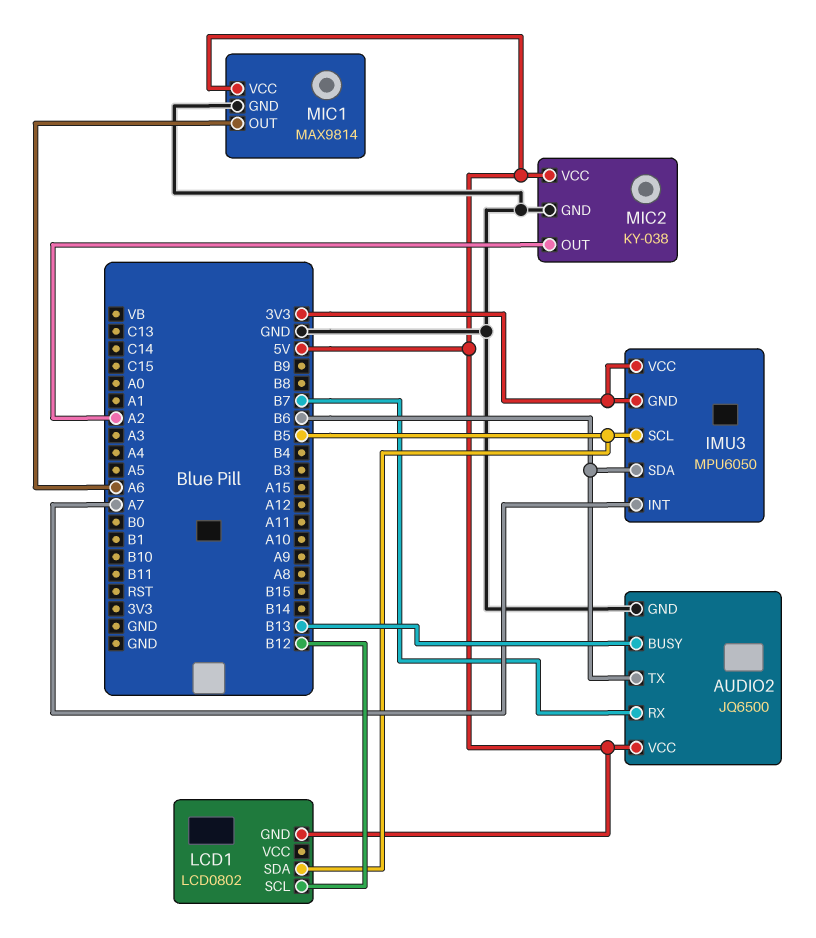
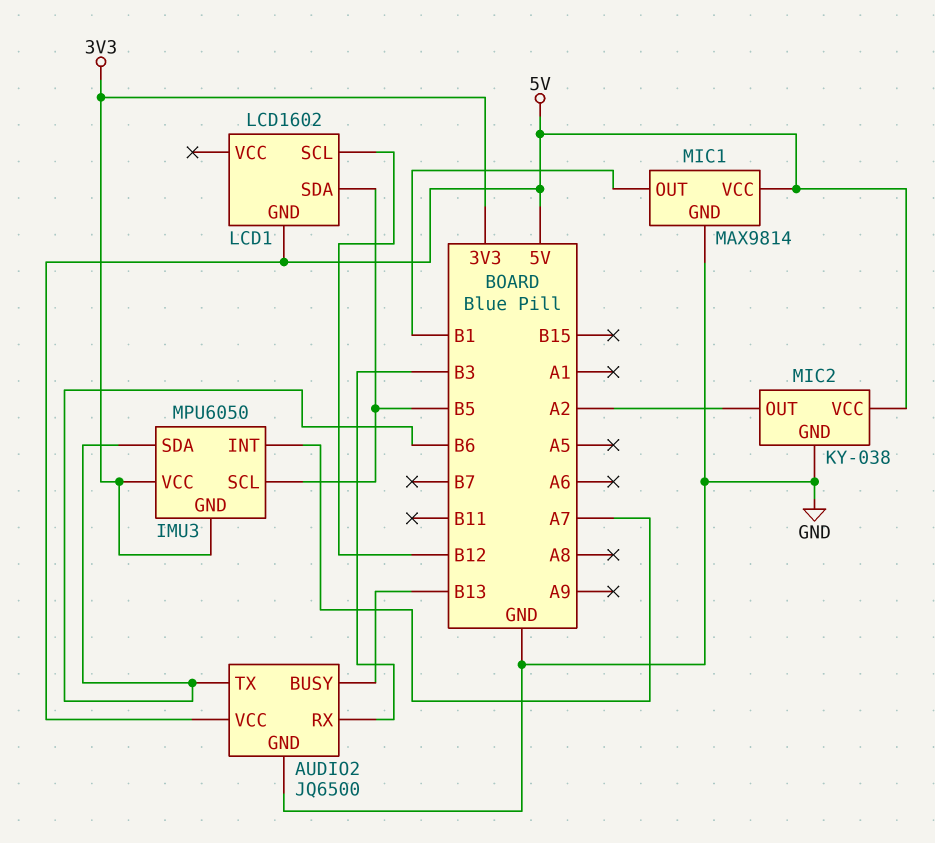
AUDIO2 pin RX: B7 -> B3
LCD1: LCD0802 -> LCD1602
MIC1 pin OUT: A6 -> B1

